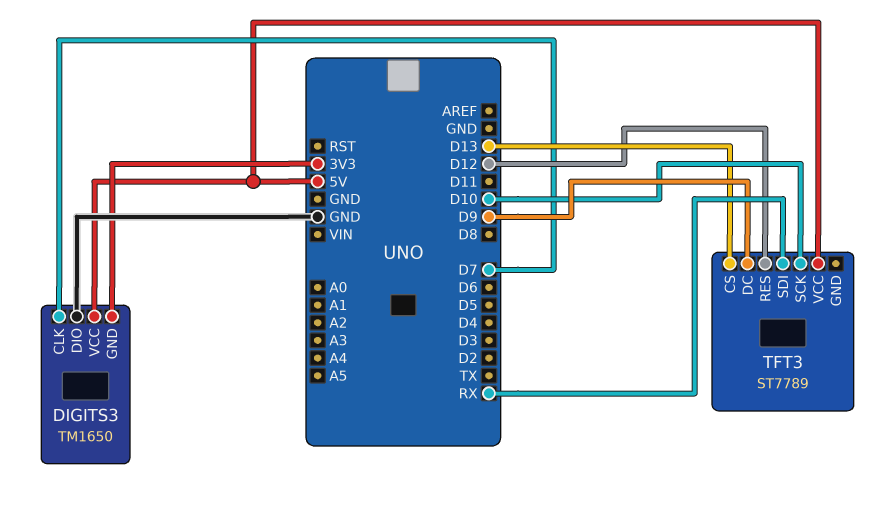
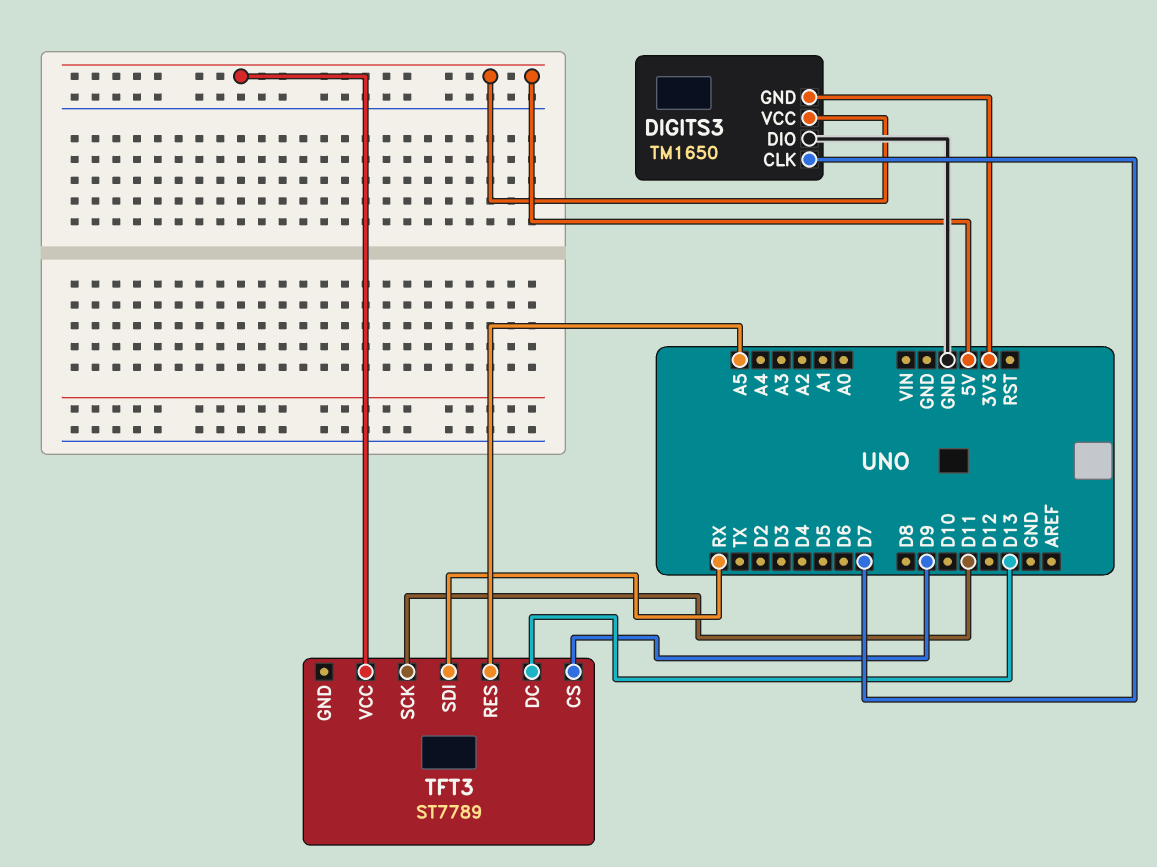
TFT3 pin CS: D13 -> D9
TFT3 pin DC: D9 -> D13
TFT3 pin RES: D12 -> A5
TFT3 pin SCK: D10 -> D11

